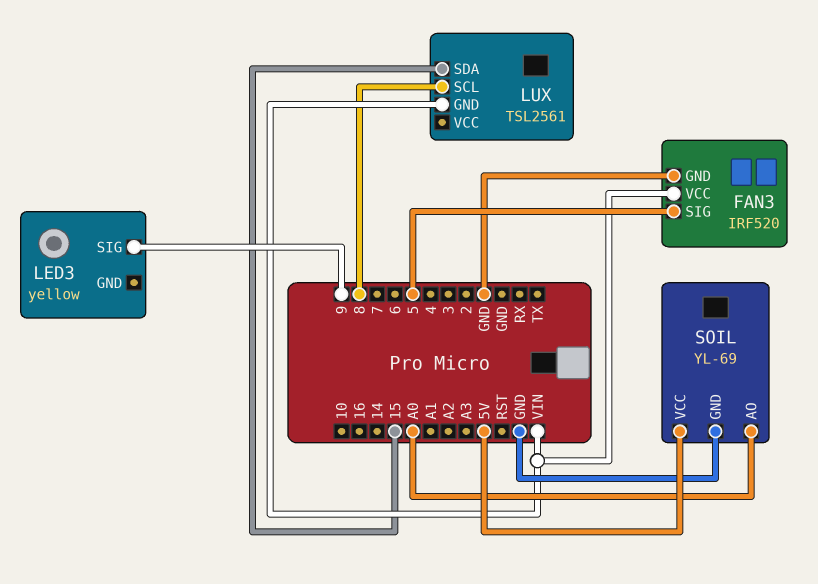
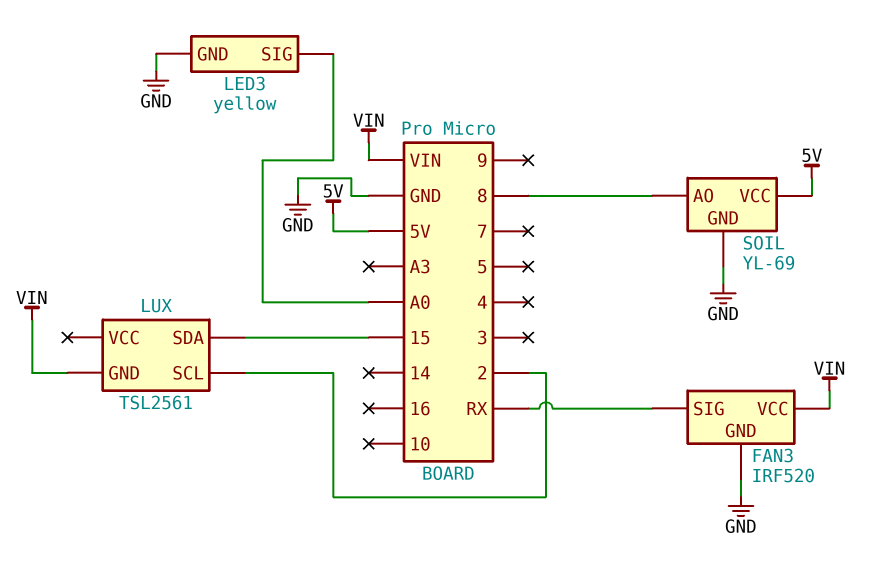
FAN3 pin SIG: 5 -> RX
LED3 pin GND: none -> GND
LED3 pin SIG: 9 -> A0
LUX pin SCL: 8 -> 2
SOIL pin AO: A0 -> 8

